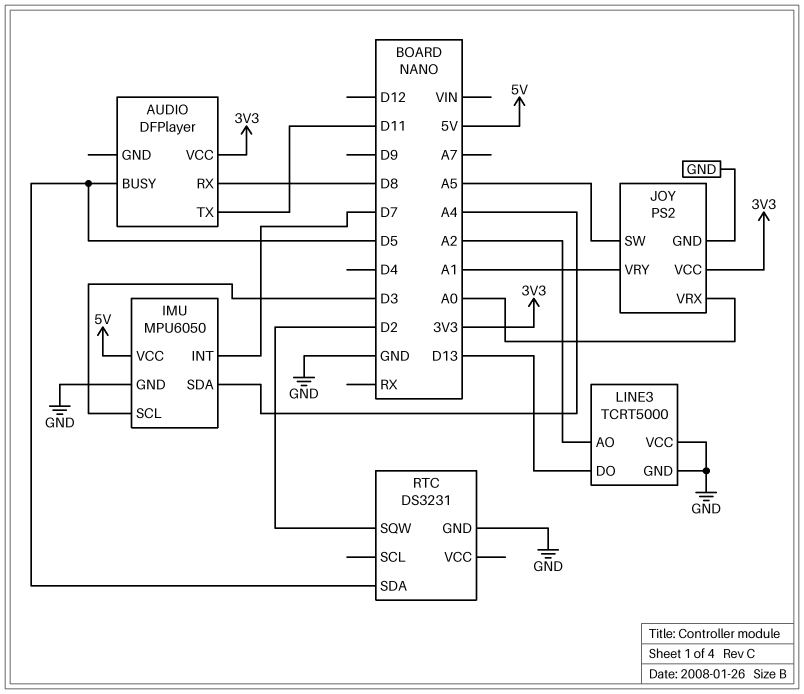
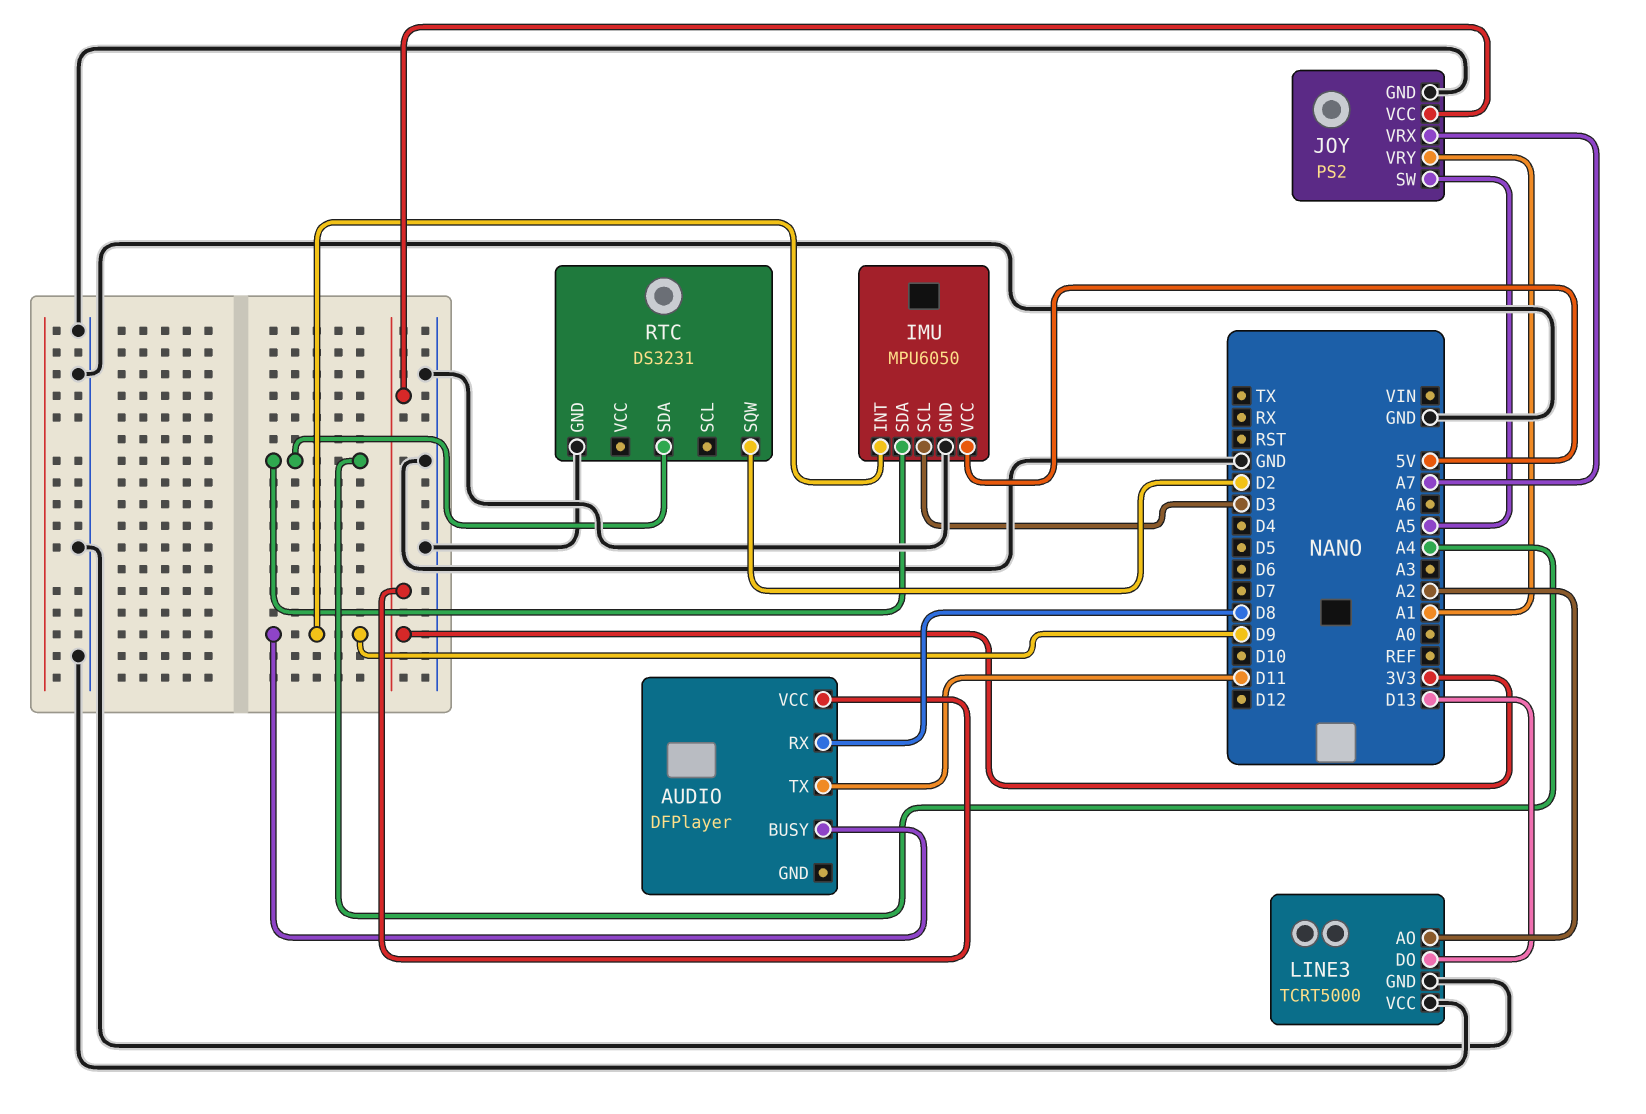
AUDIO pin BUSY: D5 -> D9
IMU pin INT: D7 -> D9
JOY pin VRX: A0 -> A7
RTC pin SDA: D5 -> A4

